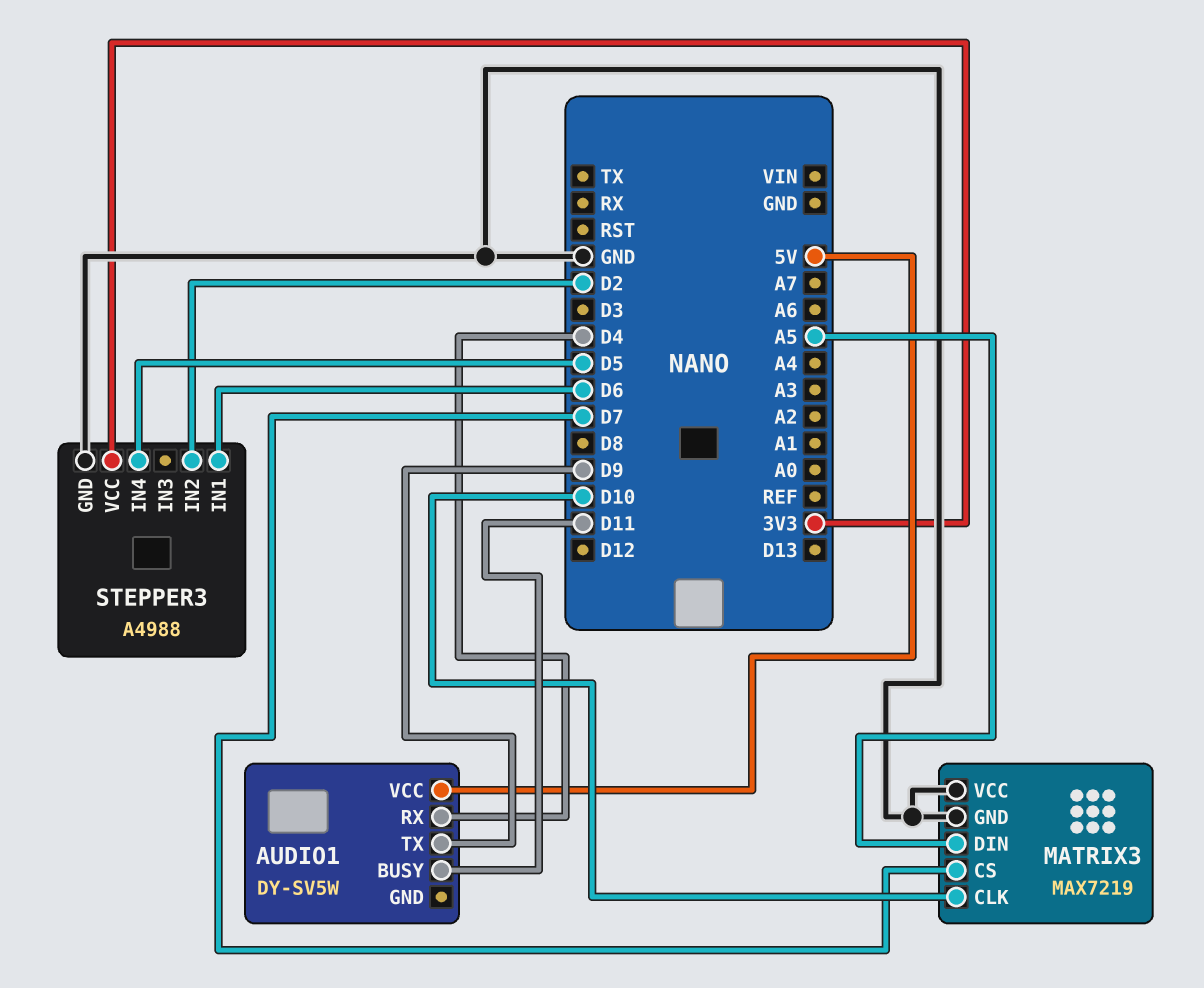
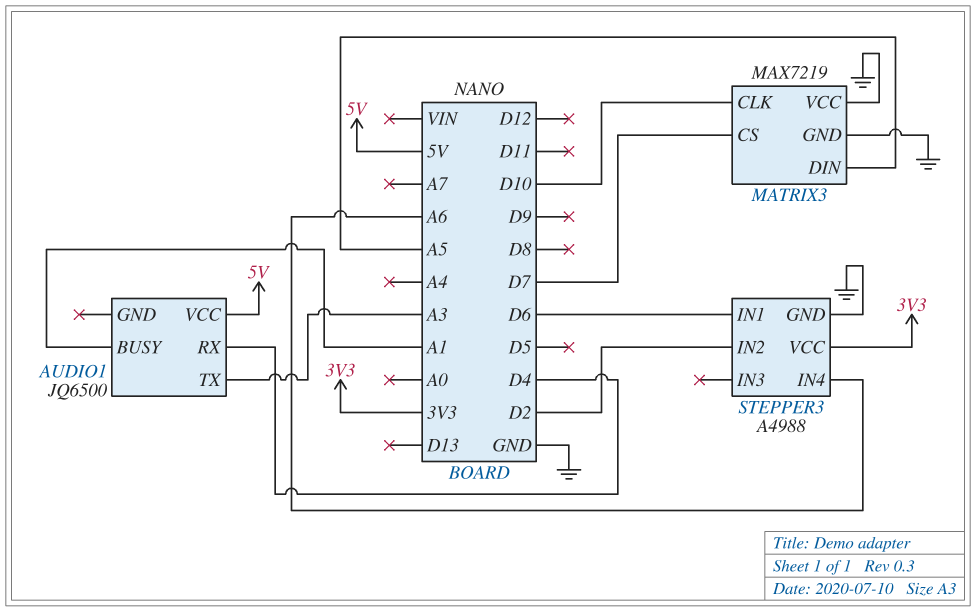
AUDIO1: DY-SV5W -> JQ6500
AUDIO1 pin BUSY: D11 -> A1
AUDIO1 pin TX: D9 -> A3
STEPPER3 pin IN4: D5 -> A6

